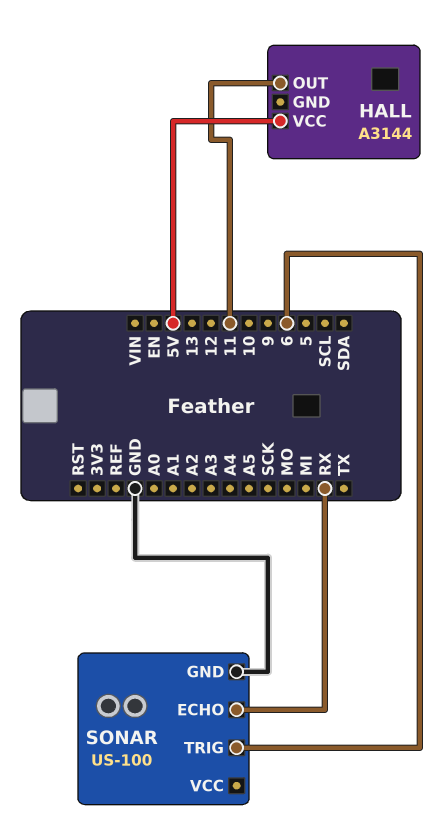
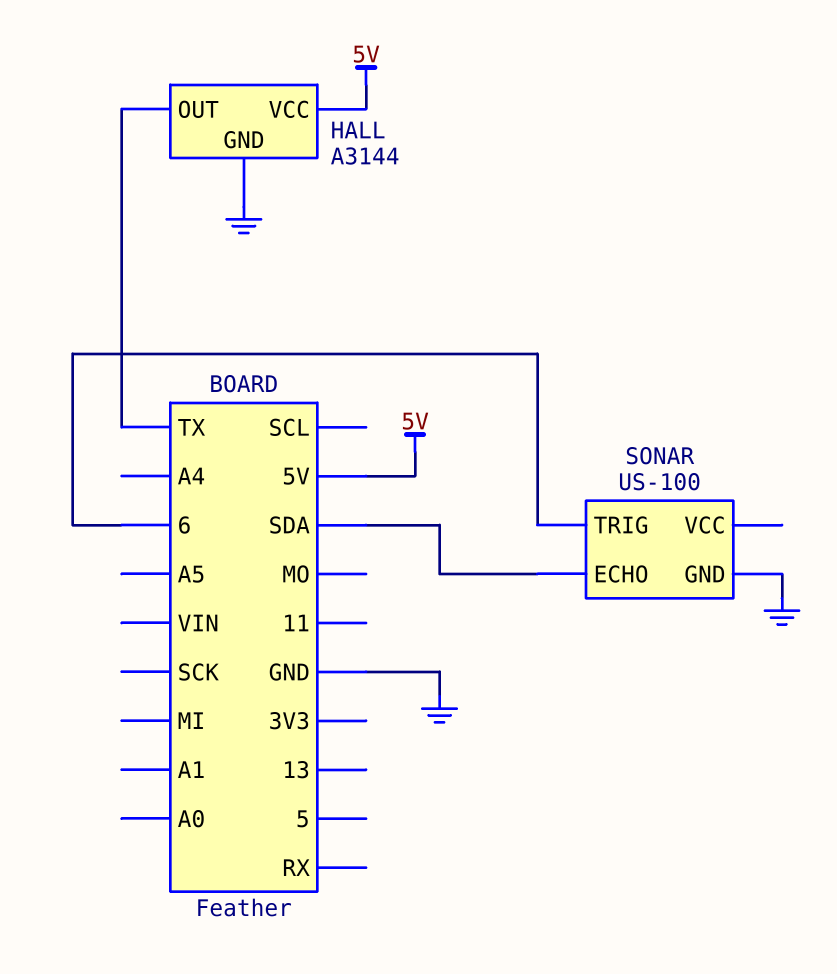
HALL pin GND: none -> GND
HALL pin OUT: 11 -> TX
SONAR pin ECHO: RX -> SDA

